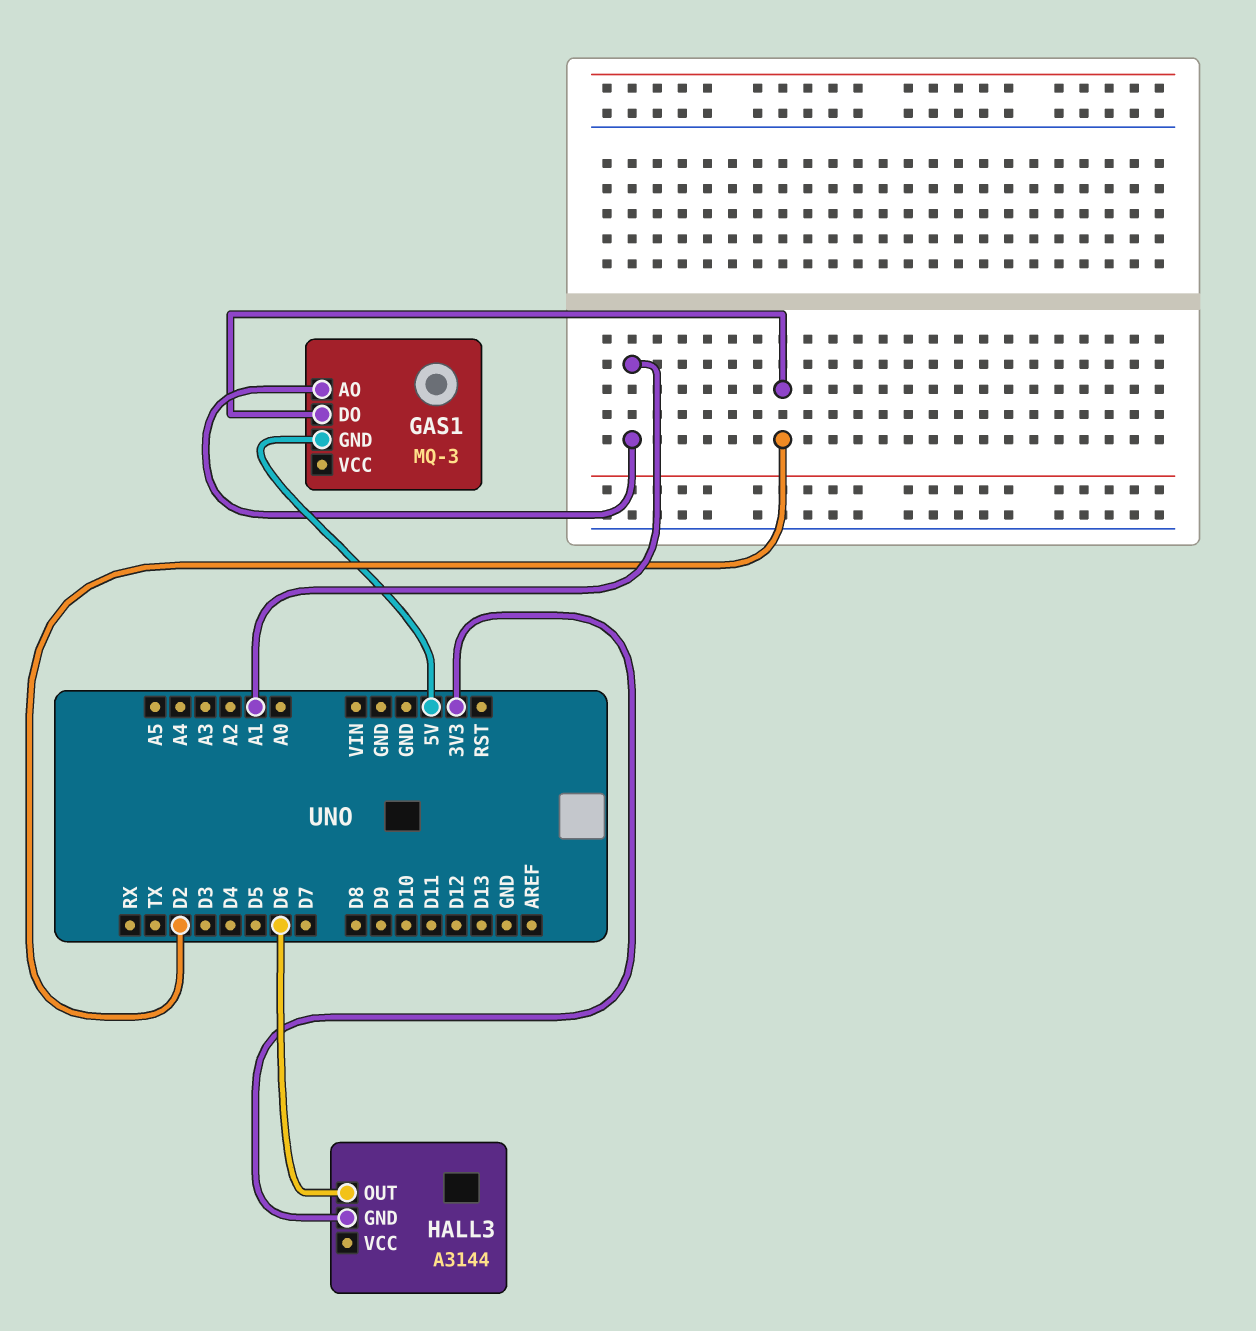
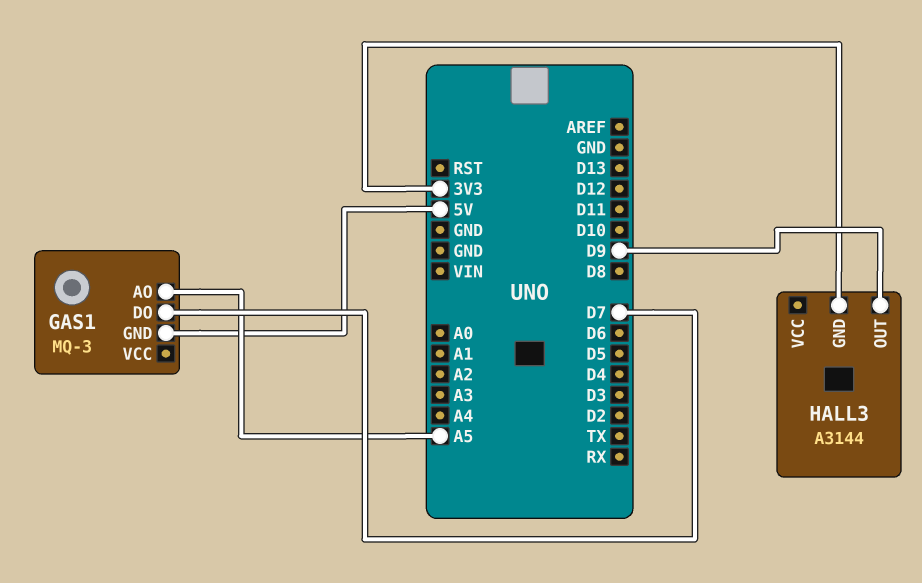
GAS1 pin AO: A1 -> A5
GAS1 pin DO: D2 -> D7
HALL3 pin OUT: D6 -> D9

